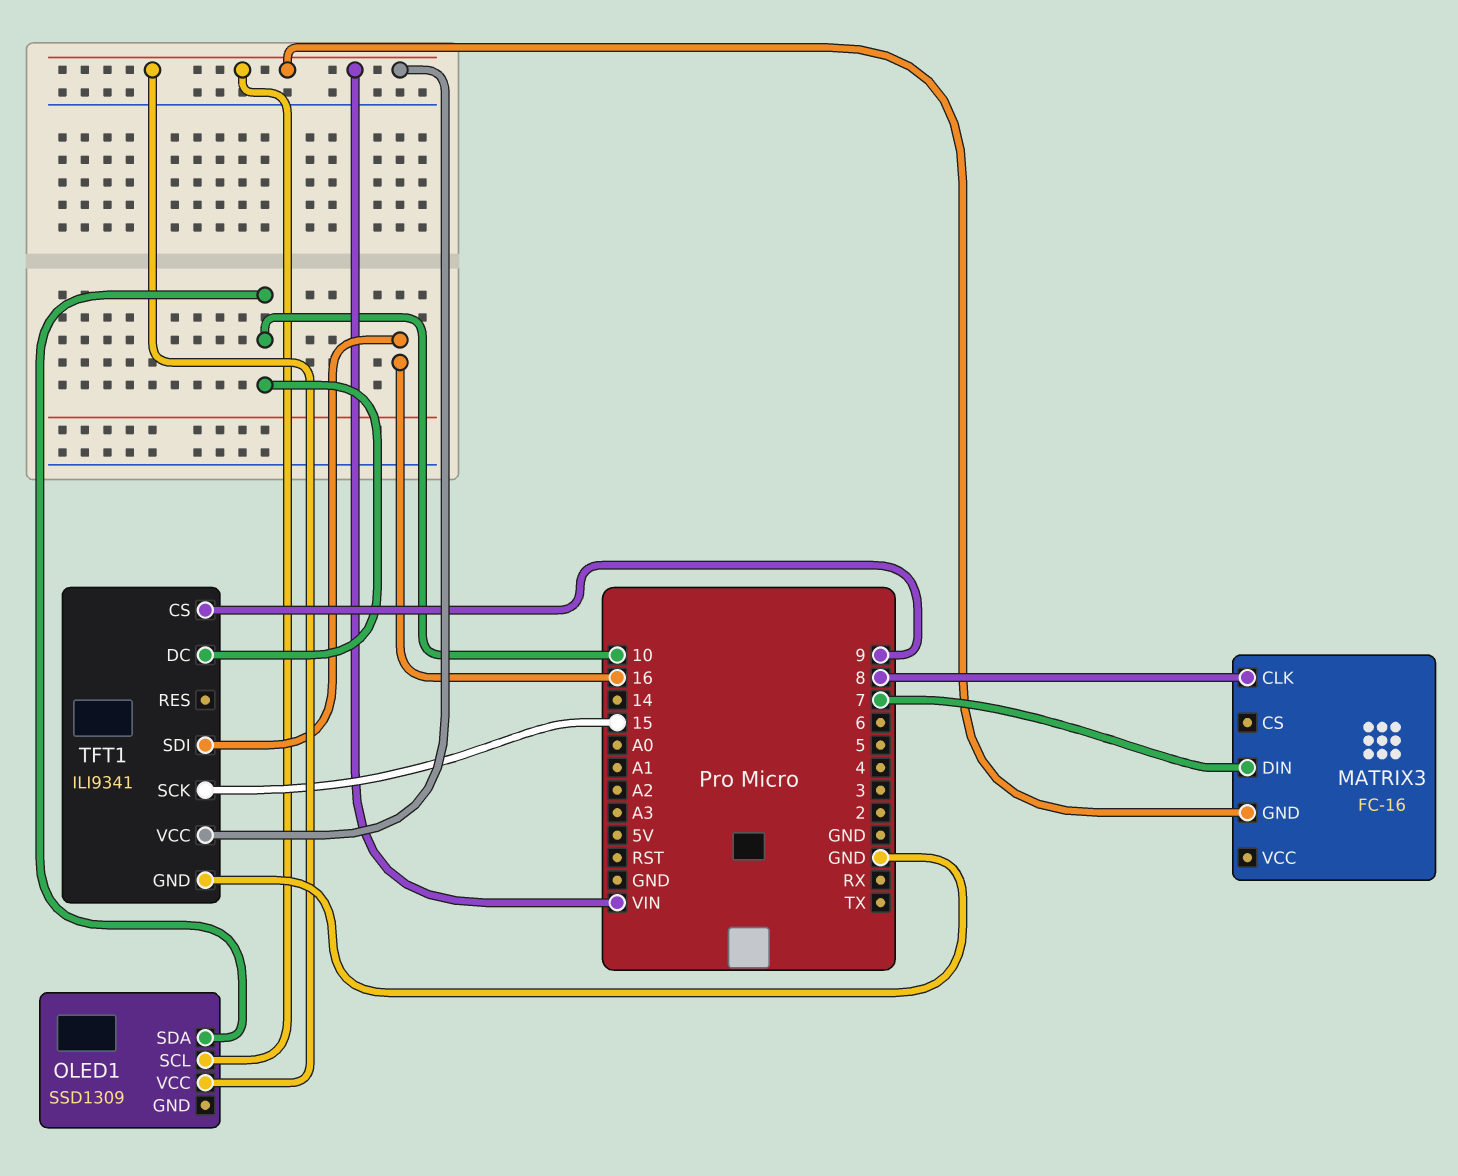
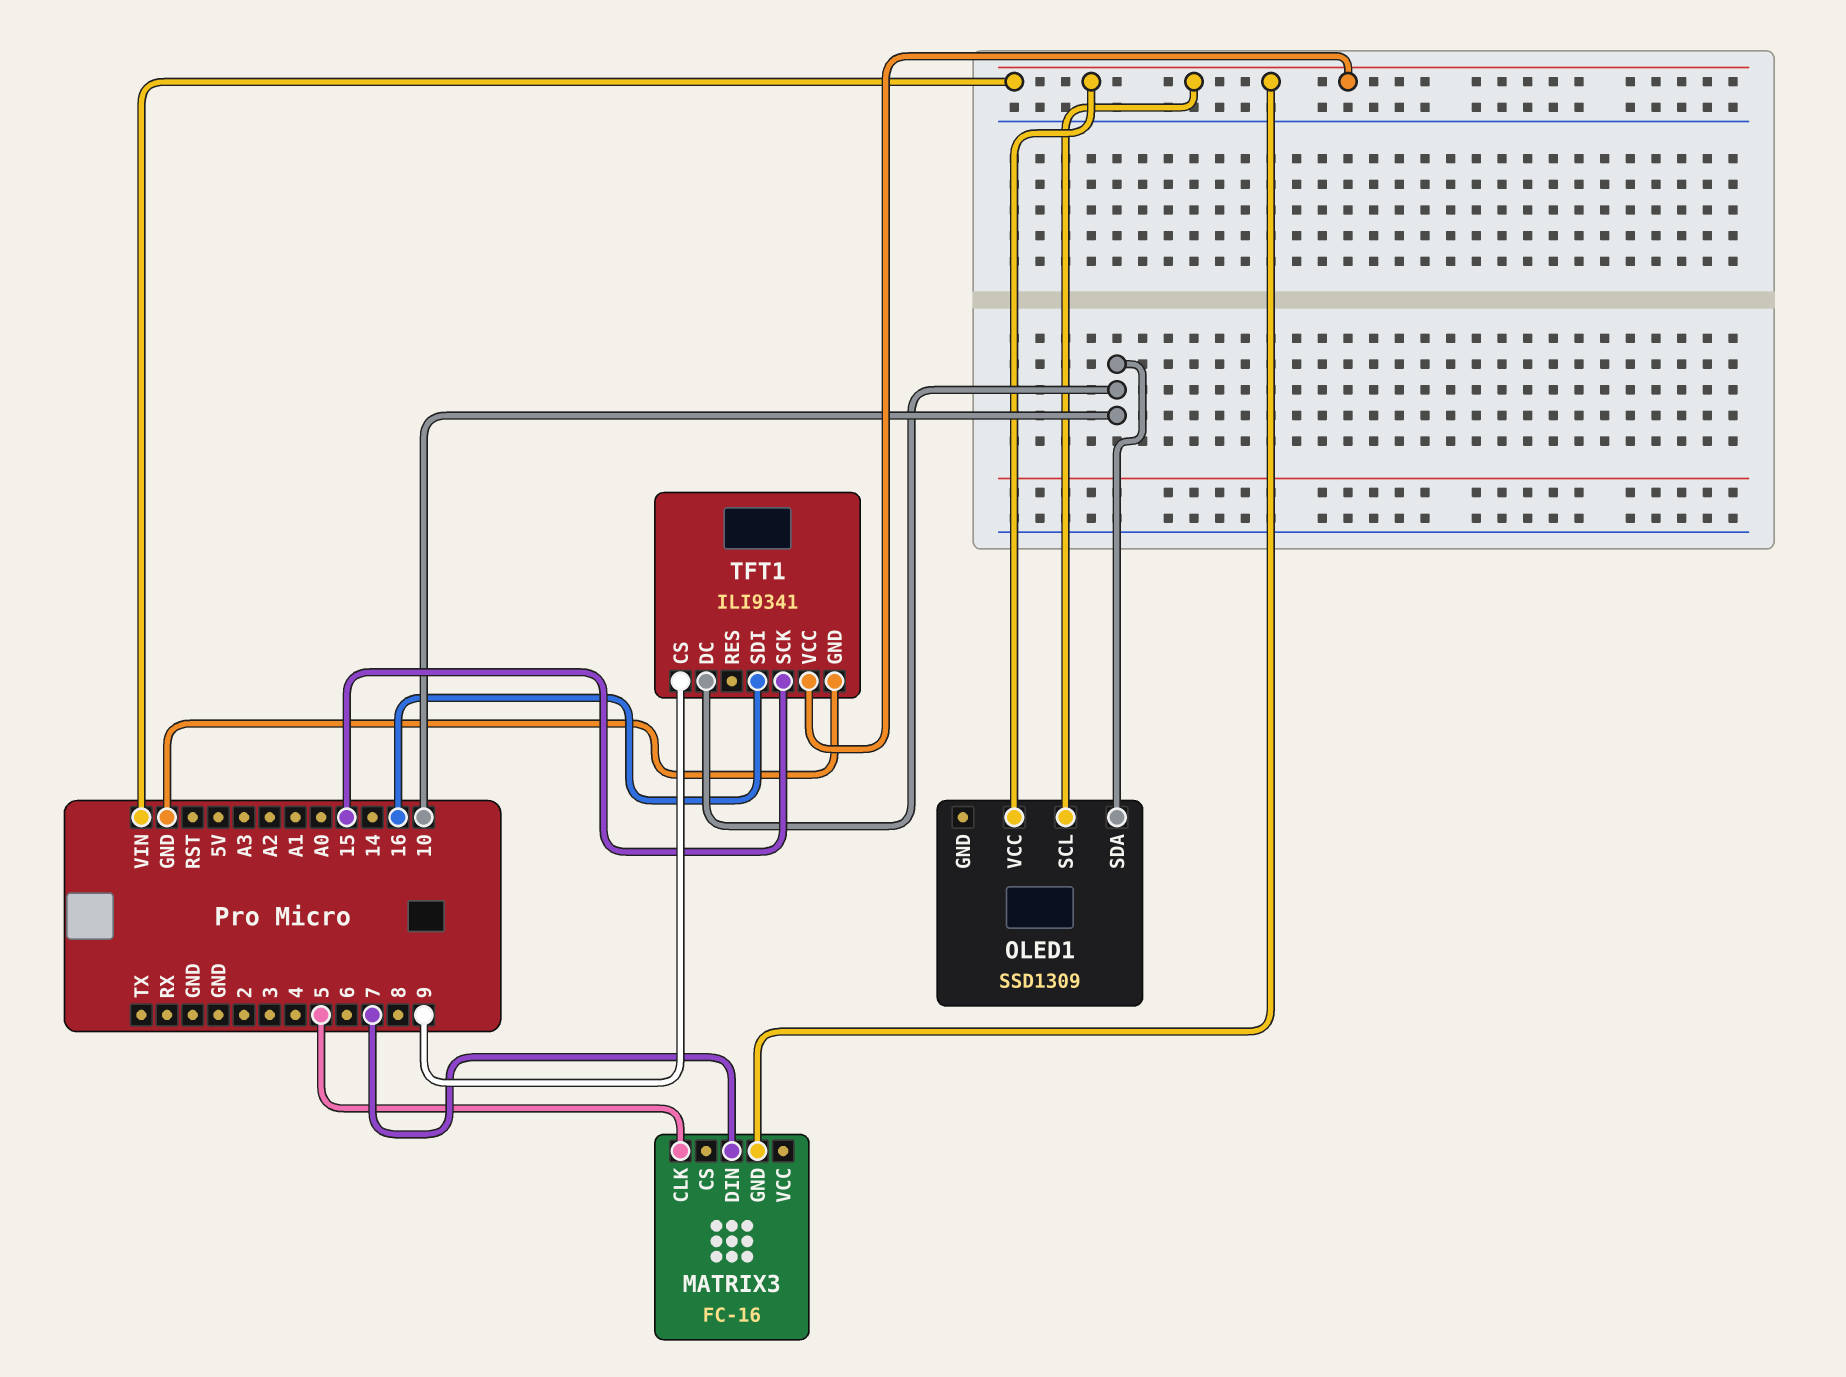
MATRIX3 pin CLK: 8 -> 5

